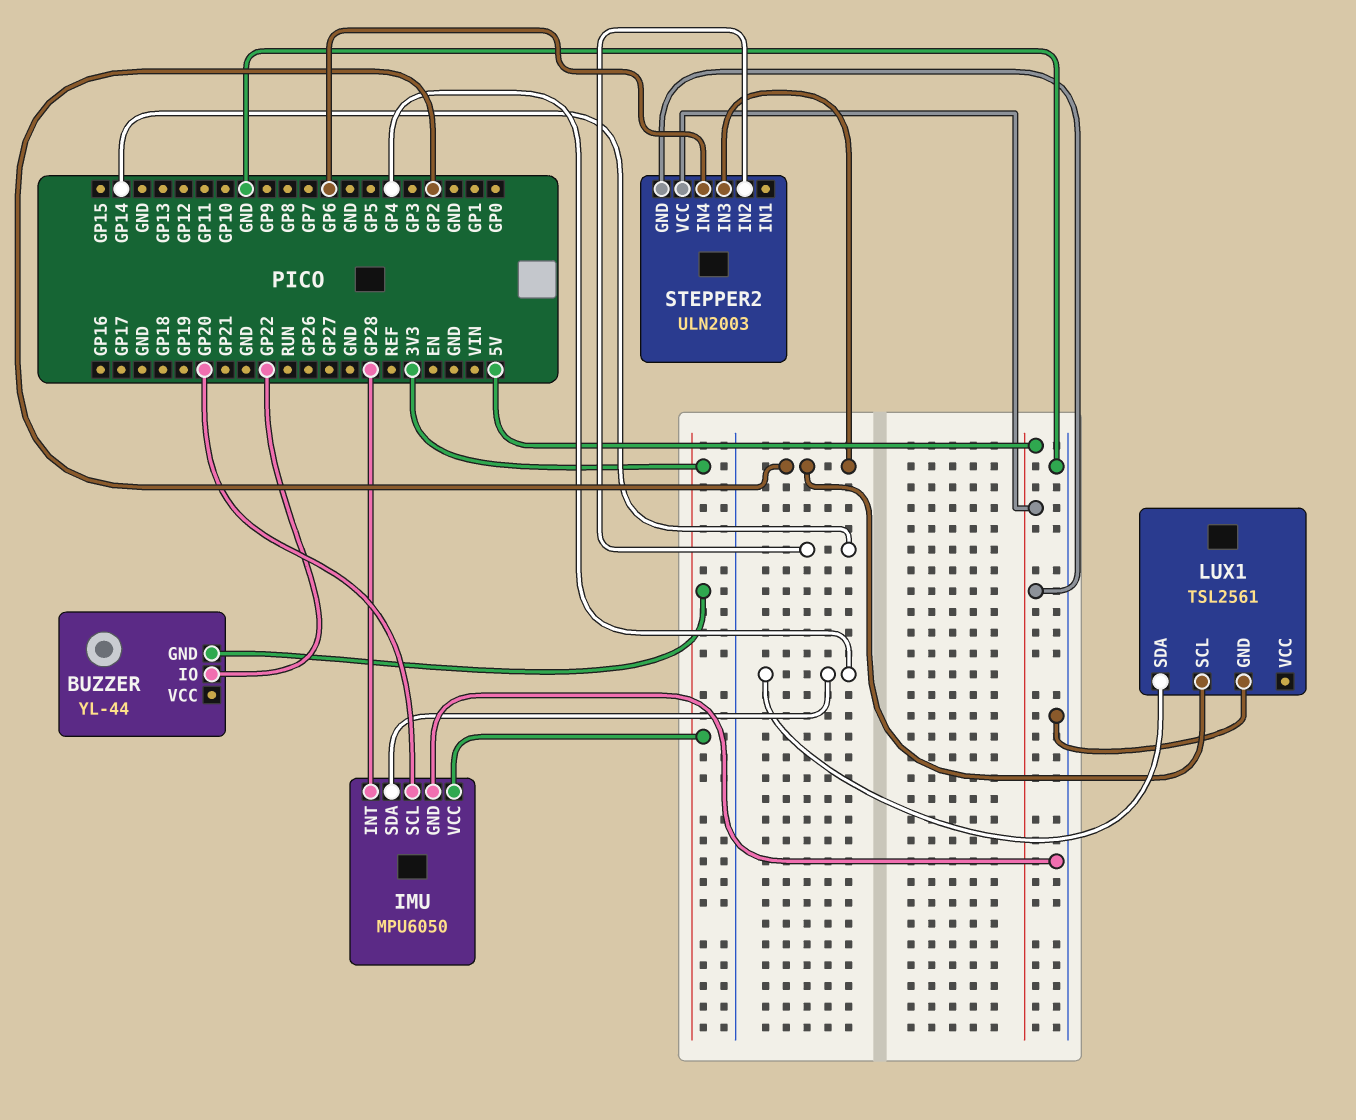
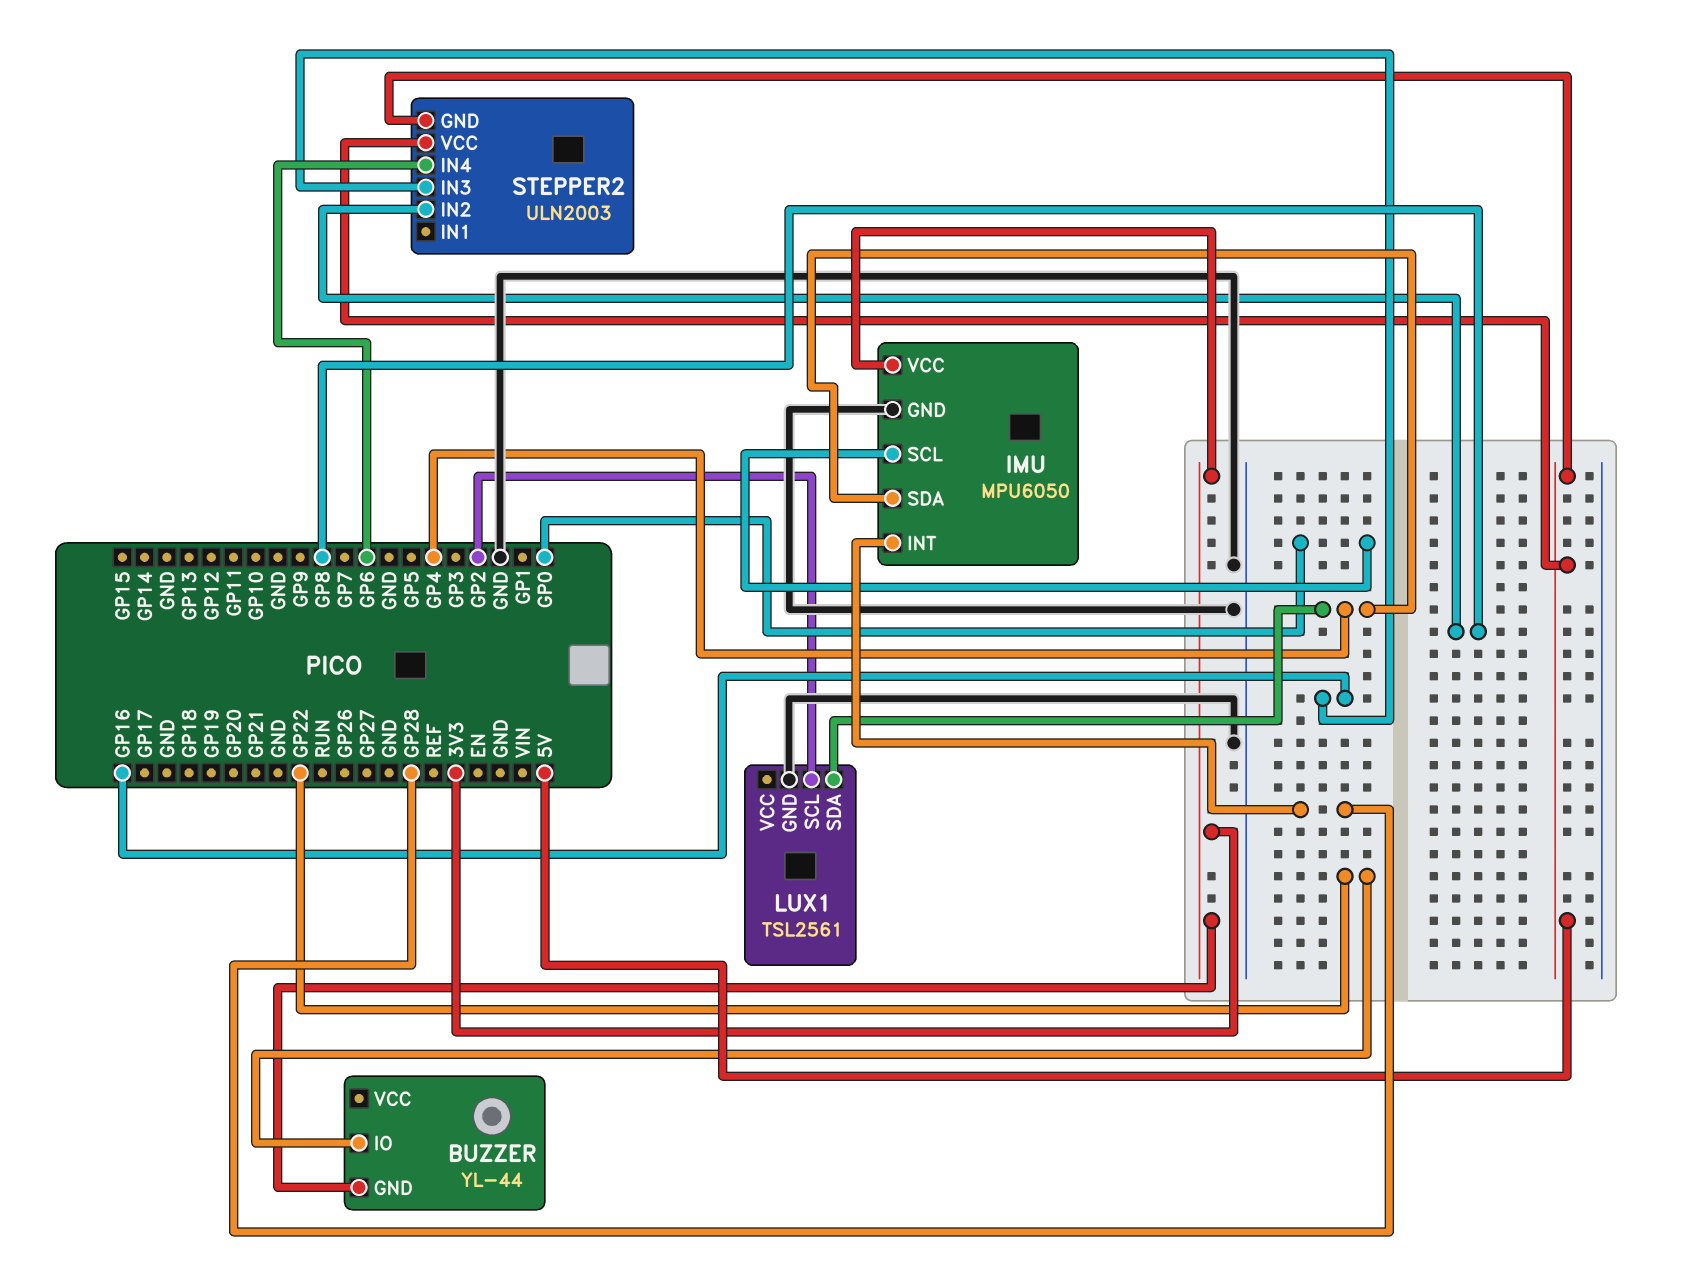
IMU pin SCL: GP20 -> GP0
STEPPER2 pin IN2: GP14 -> GP8
STEPPER2 pin IN3: GP2 -> GP16

